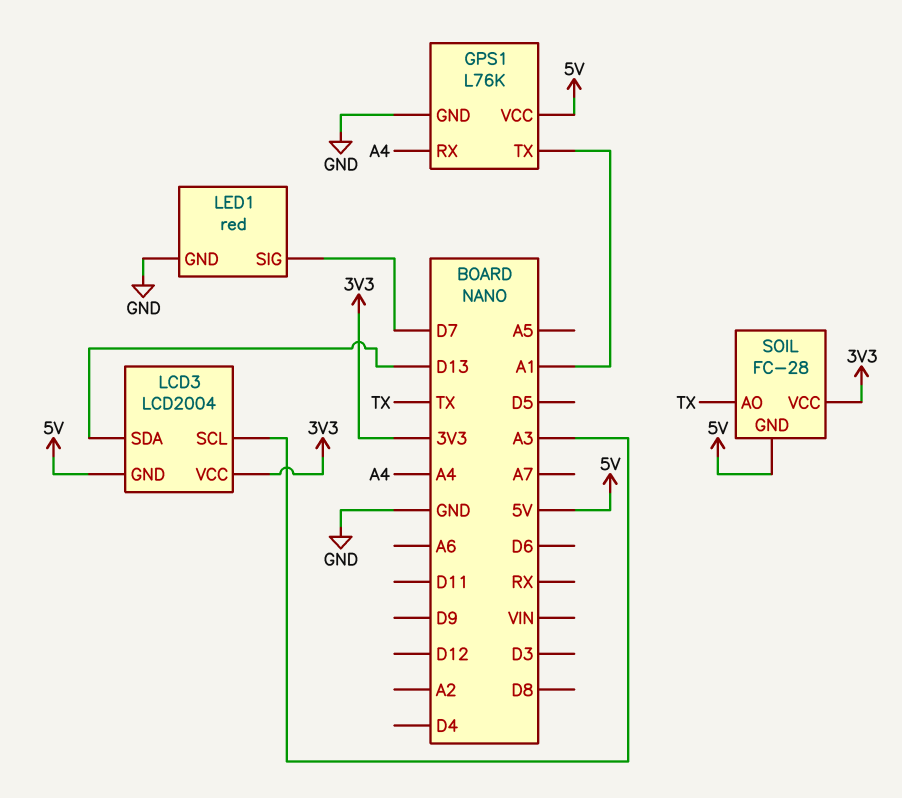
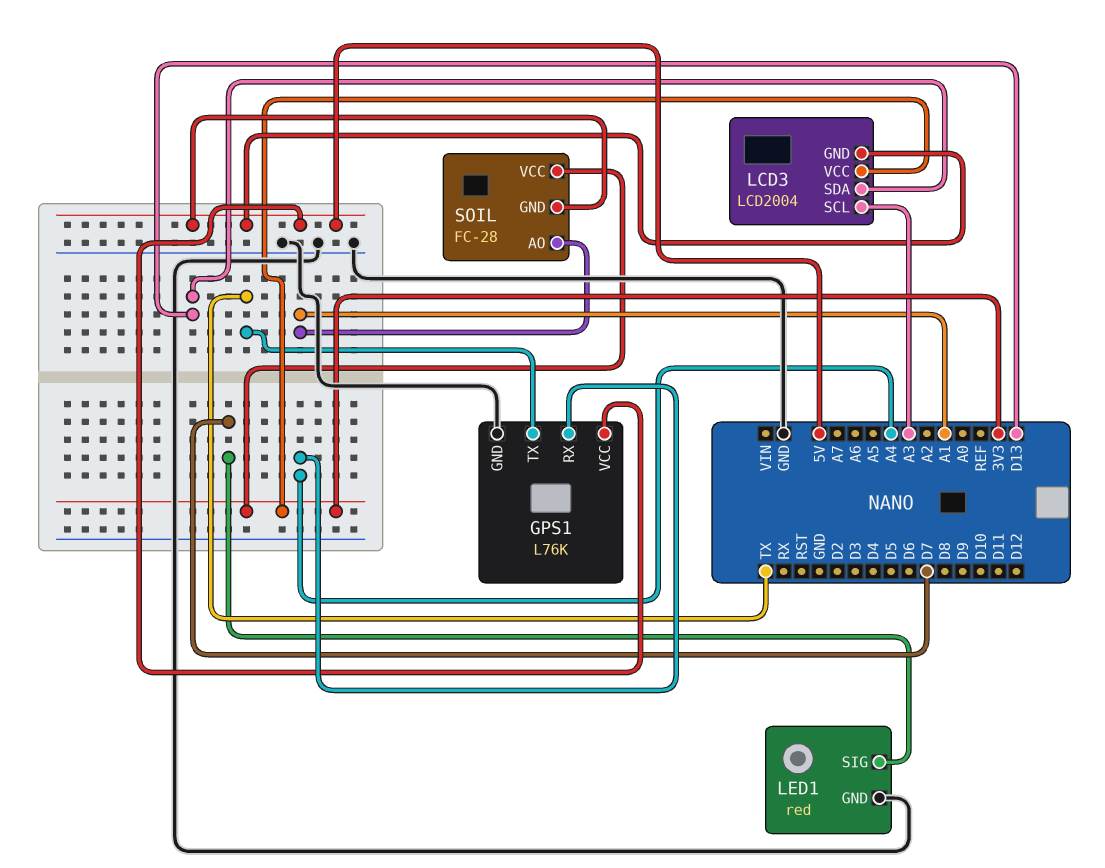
GPS1 pin TX: A1 -> TX
SOIL pin AO: TX -> A1

